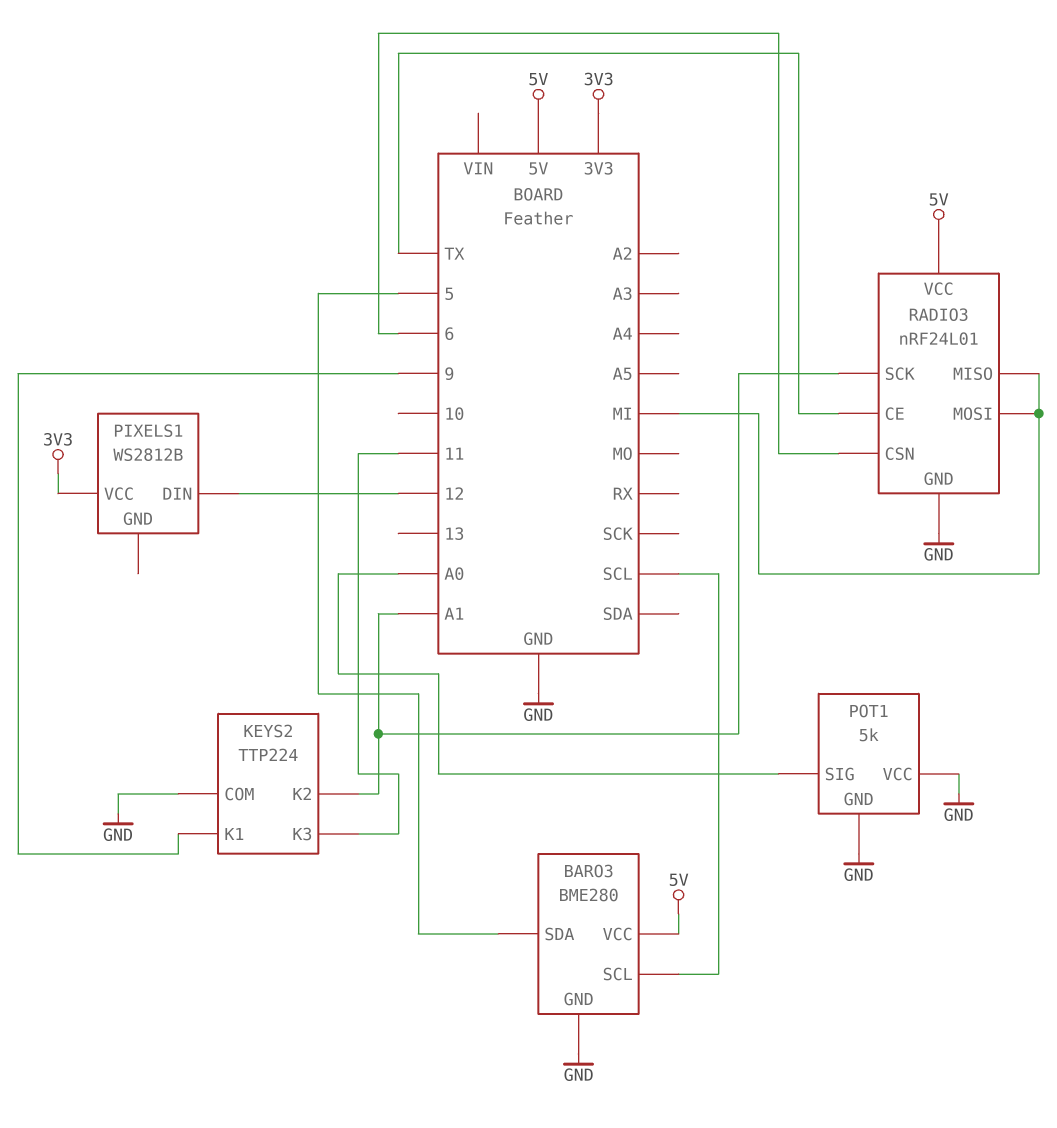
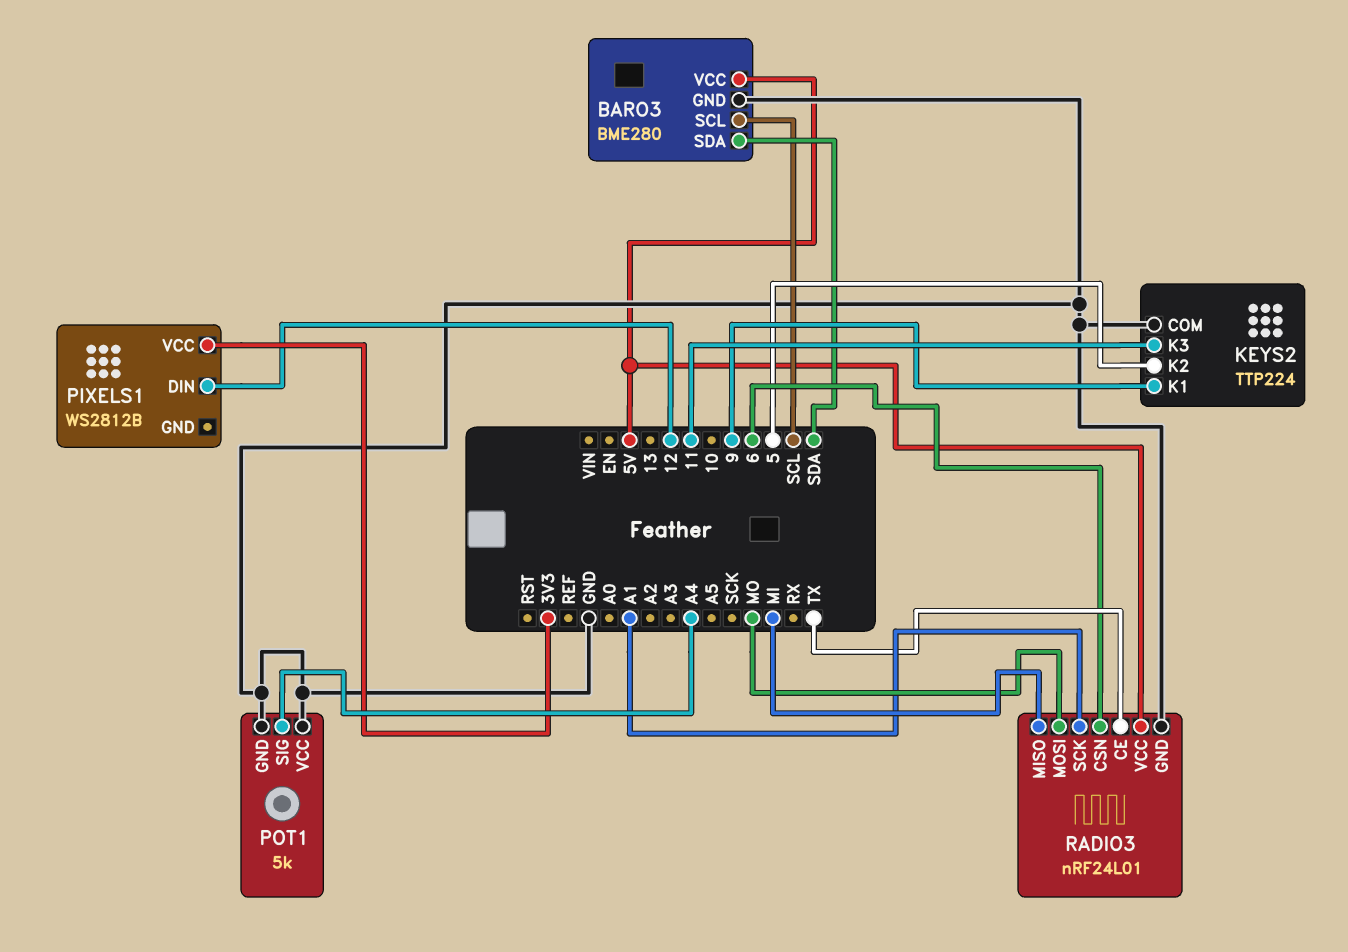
BARO3 pin SDA: 5 -> SDA
KEYS2 pin K2: A1 -> 5
POT1 pin SIG: A0 -> A4
RADIO3 pin MOSI: MI -> MO

